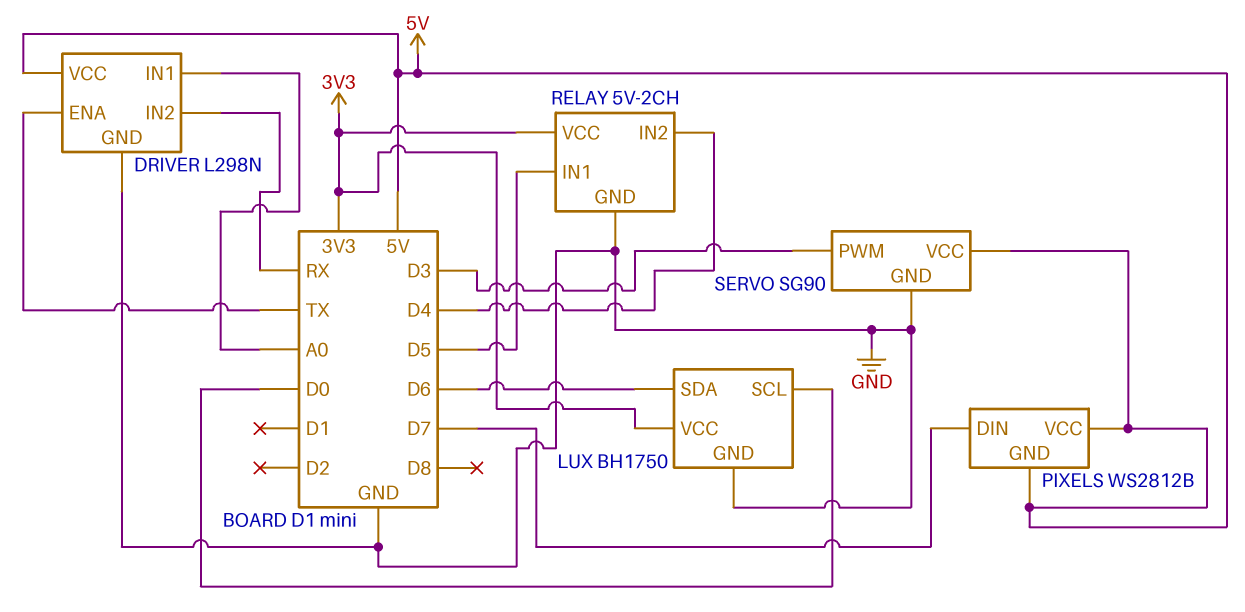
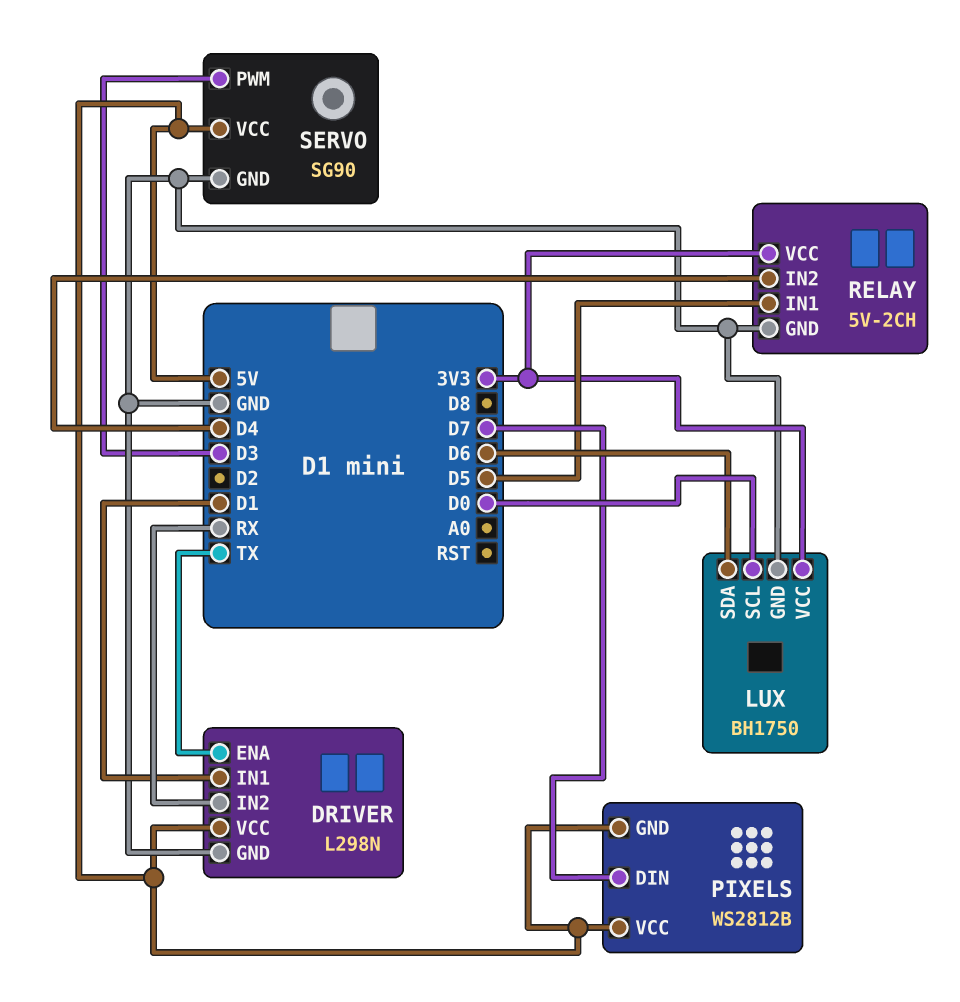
DRIVER pin IN1: A0 -> D1

